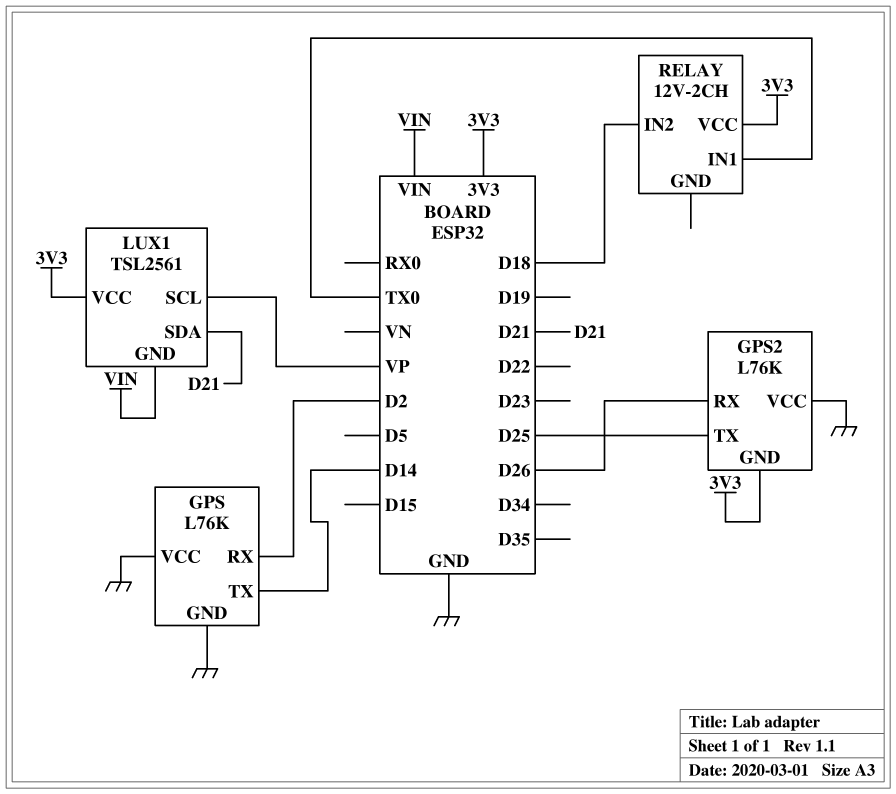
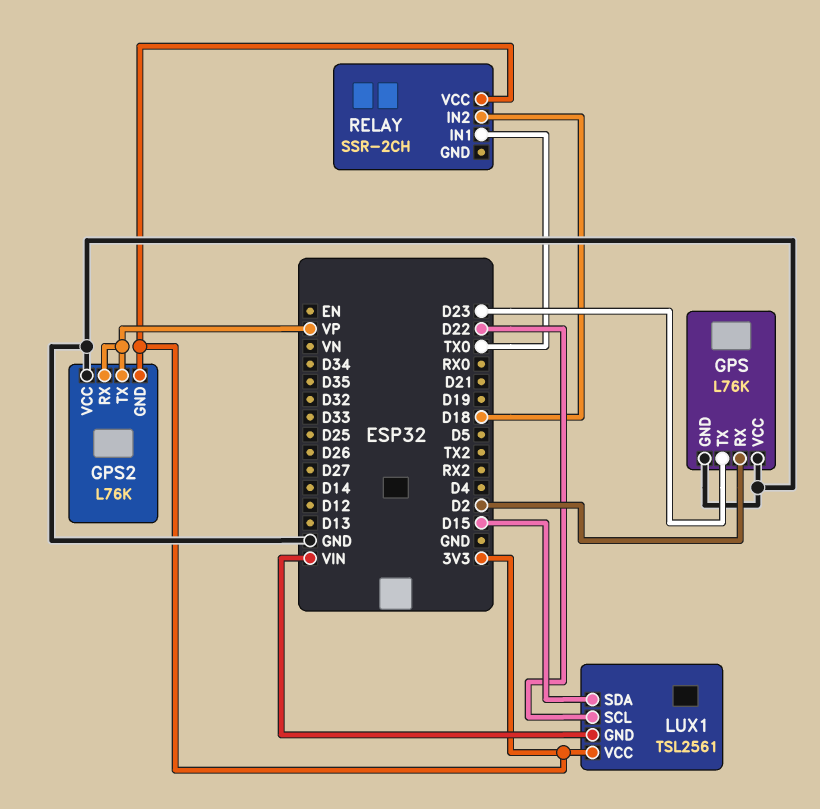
GPS pin TX: D14 -> D23
GPS2 pin RX: D26 -> VP
GPS2 pin TX: D25 -> VP
LUX1 pin SCL: VP -> D22
LUX1 pin SDA: D21 -> D15
RELAY: 12V-2CH -> SSR-2CH

